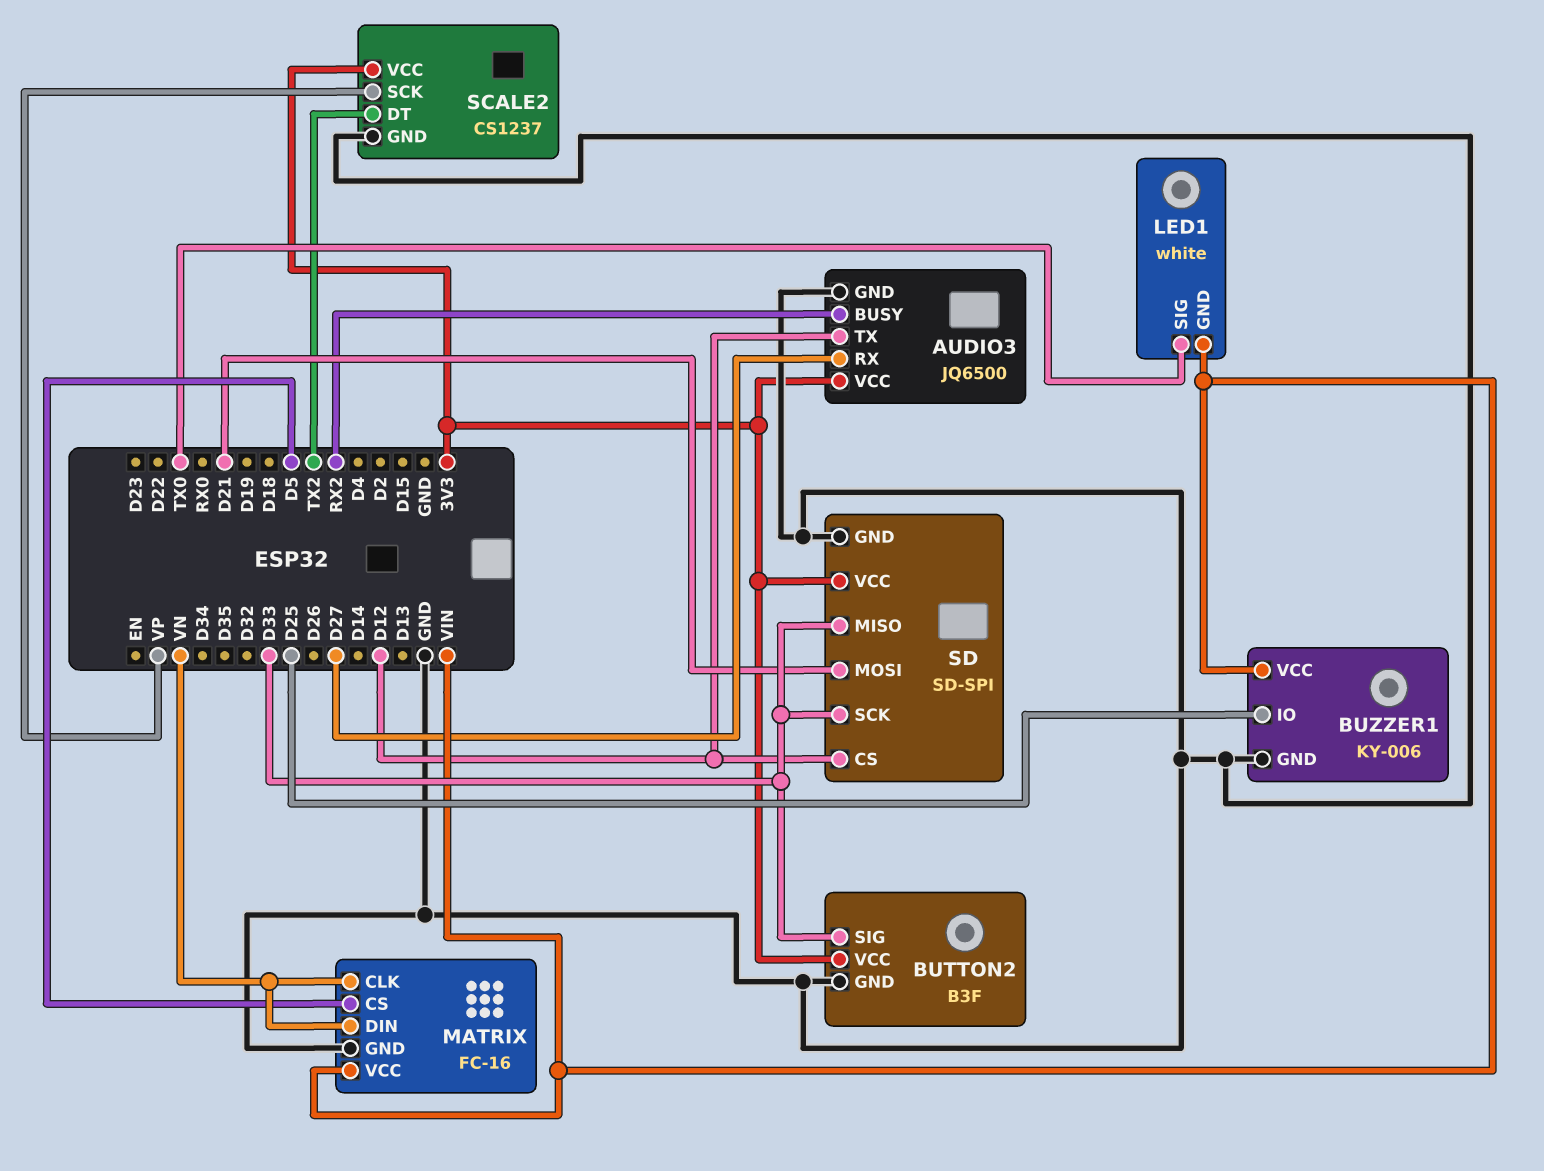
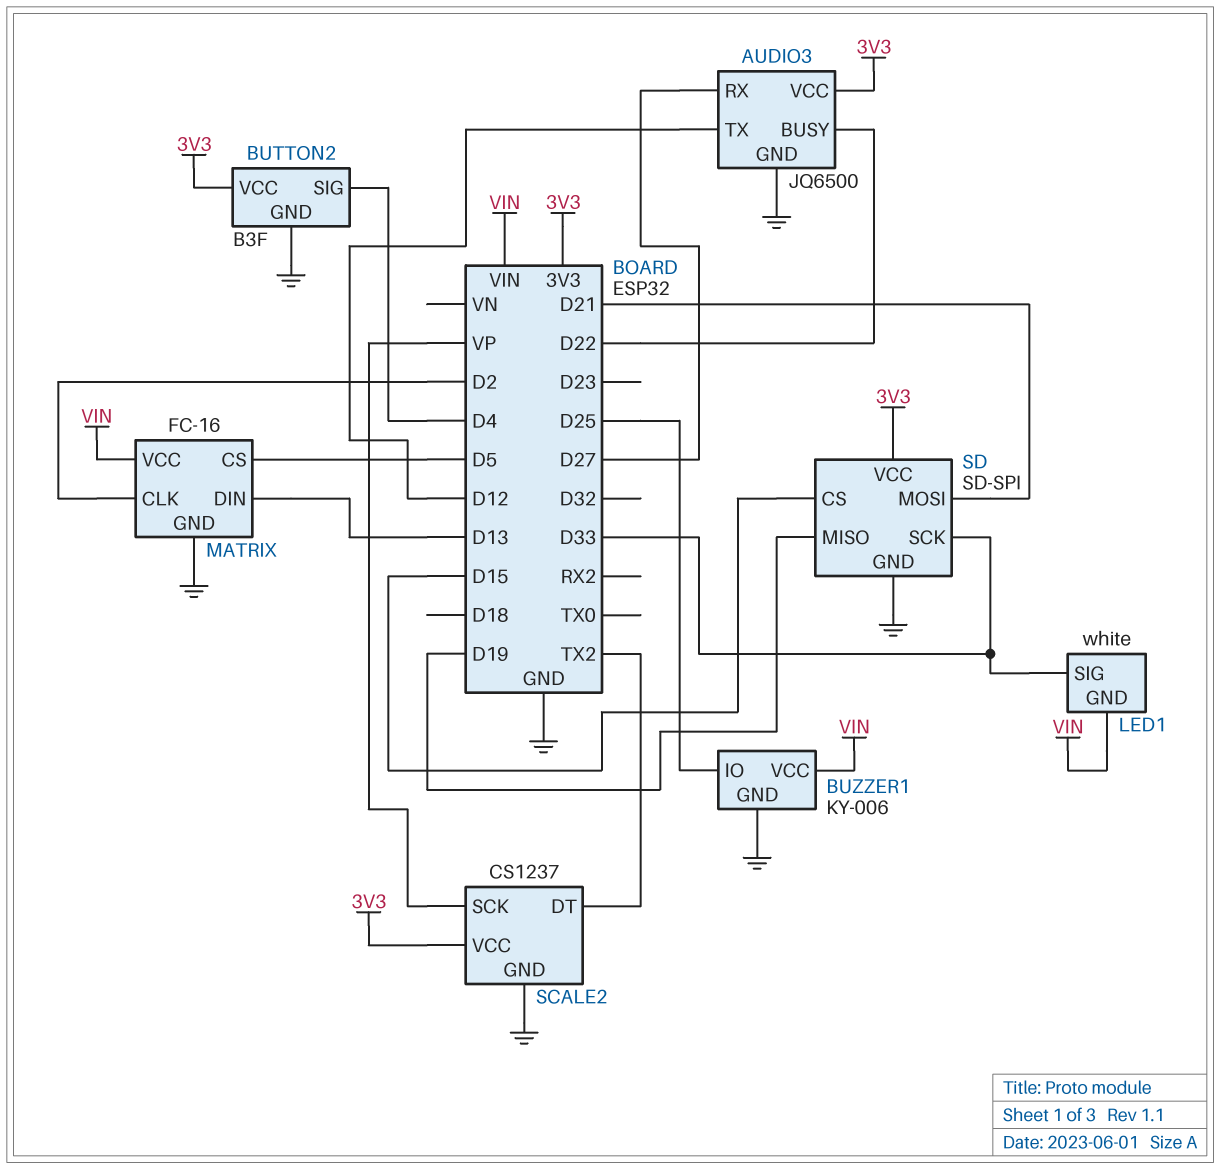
AUDIO3 pin BUSY: RX2 -> D22
BUTTON2 pin SIG: D33 -> D4
LED1 pin SIG: TX0 -> D33
MATRIX pin CLK: VN -> D2
MATRIX pin DIN: VN -> D13
SD pin CS: D12 -> D15
SD pin MISO: D33 -> D19

